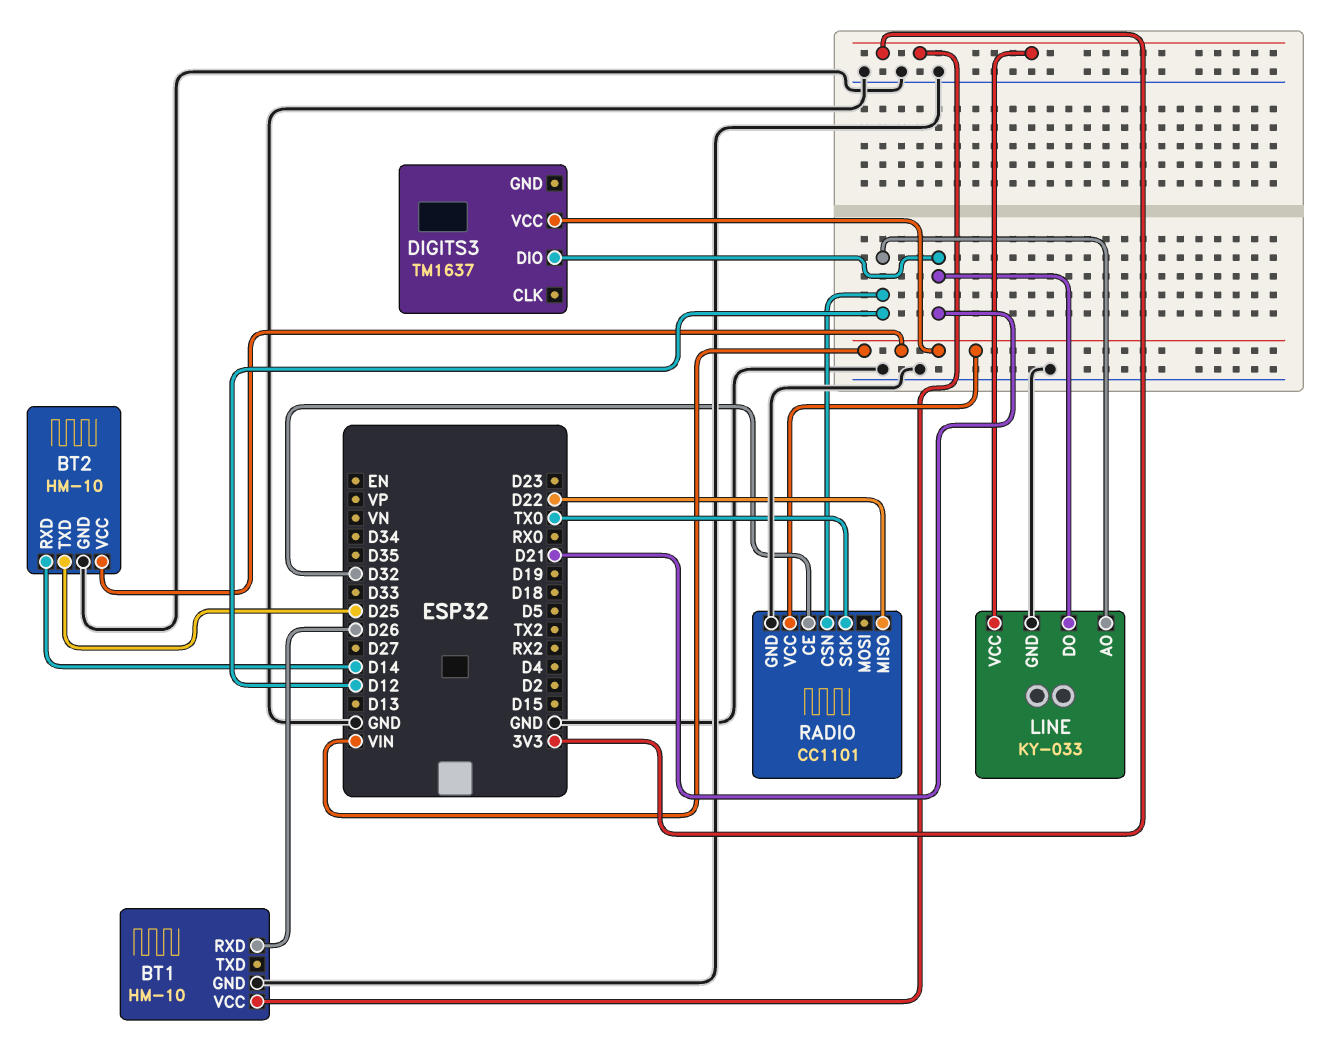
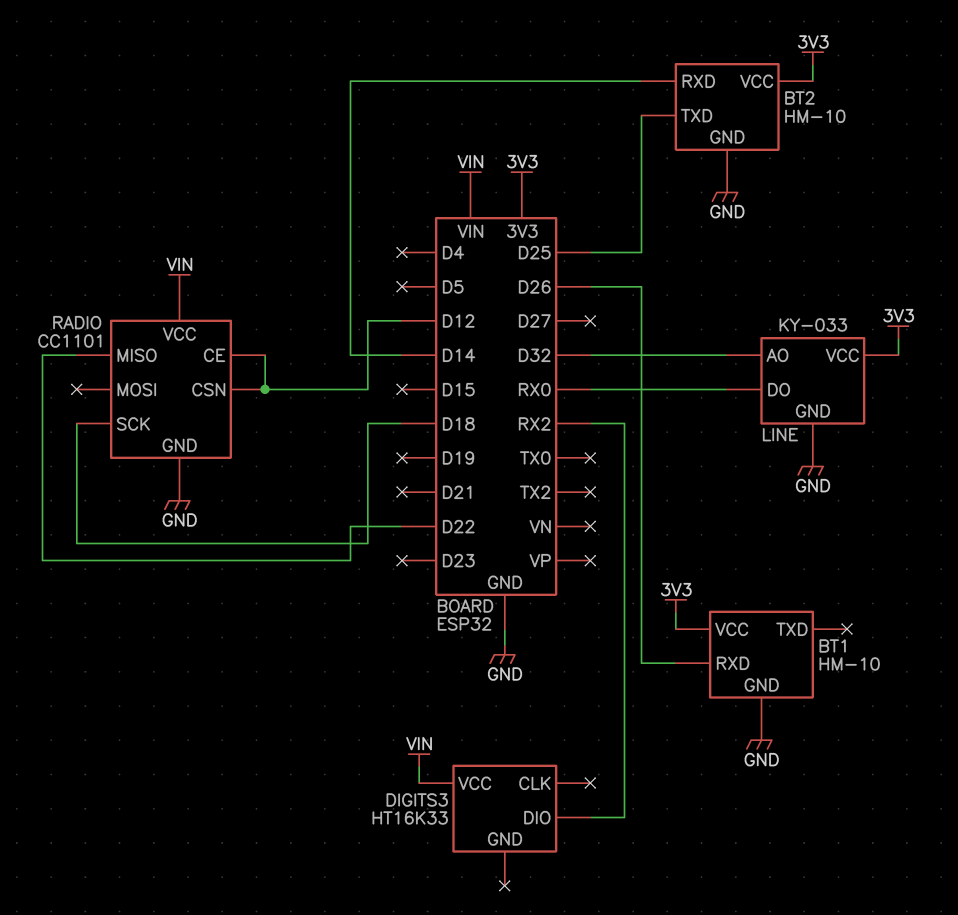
BT2 pin VCC: VIN -> 3V3
DIGITS3: TM1637 -> HT16K33
DIGITS3 pin DIO: D21 -> RX2
LINE pin AO: D12 -> D32
LINE pin DO: D21 -> RX0
RADIO pin CE: D32 -> D12
RADIO pin SCK: TX0 -> D18

